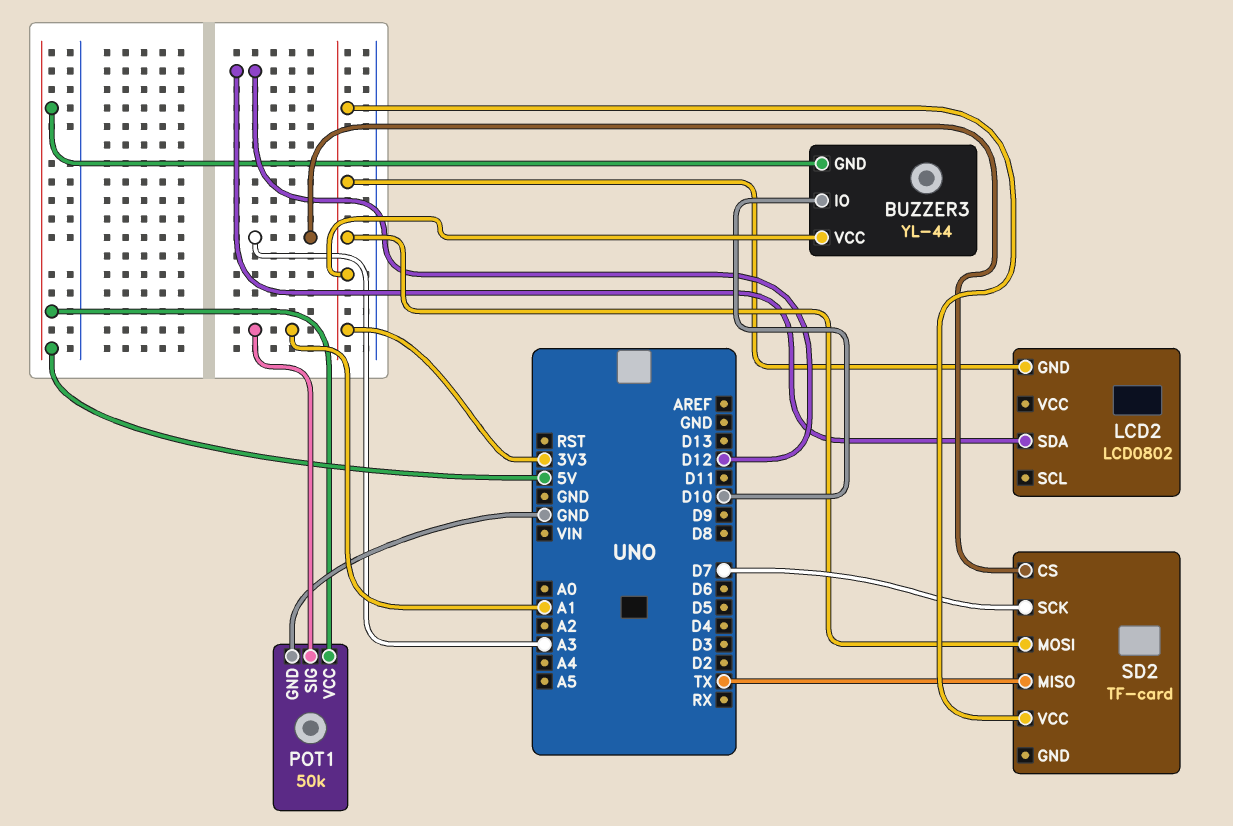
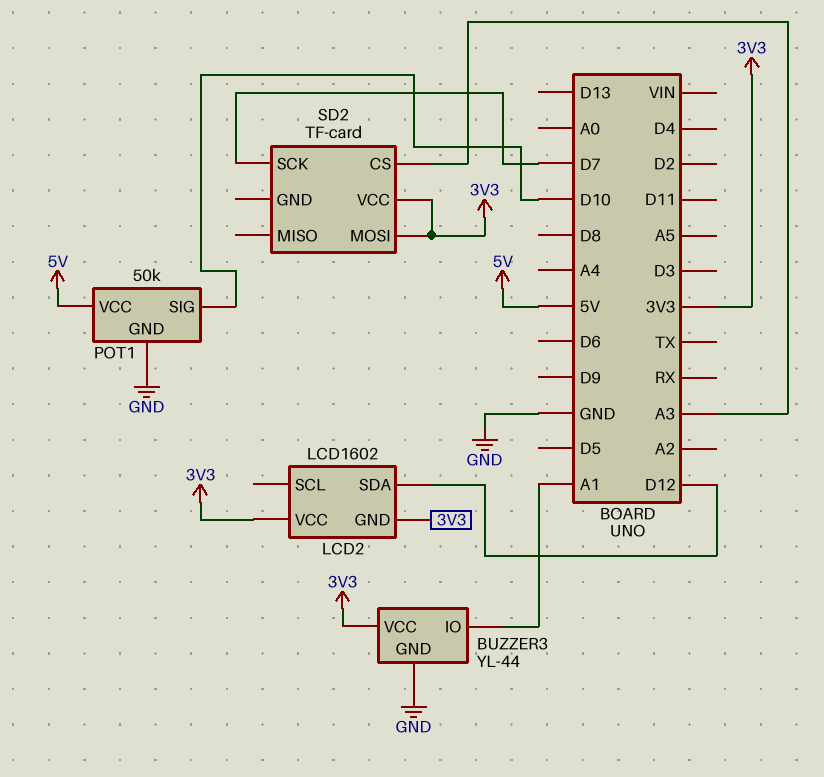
BUZZER3 pin GND: 5V -> GND
BUZZER3 pin IO: D10 -> A1
LCD2: LCD0802 -> LCD1602
LCD2 pin VCC: none -> 3V3
POT1 pin SIG: A1 -> D10
SD2 pin MISO: TX -> none

